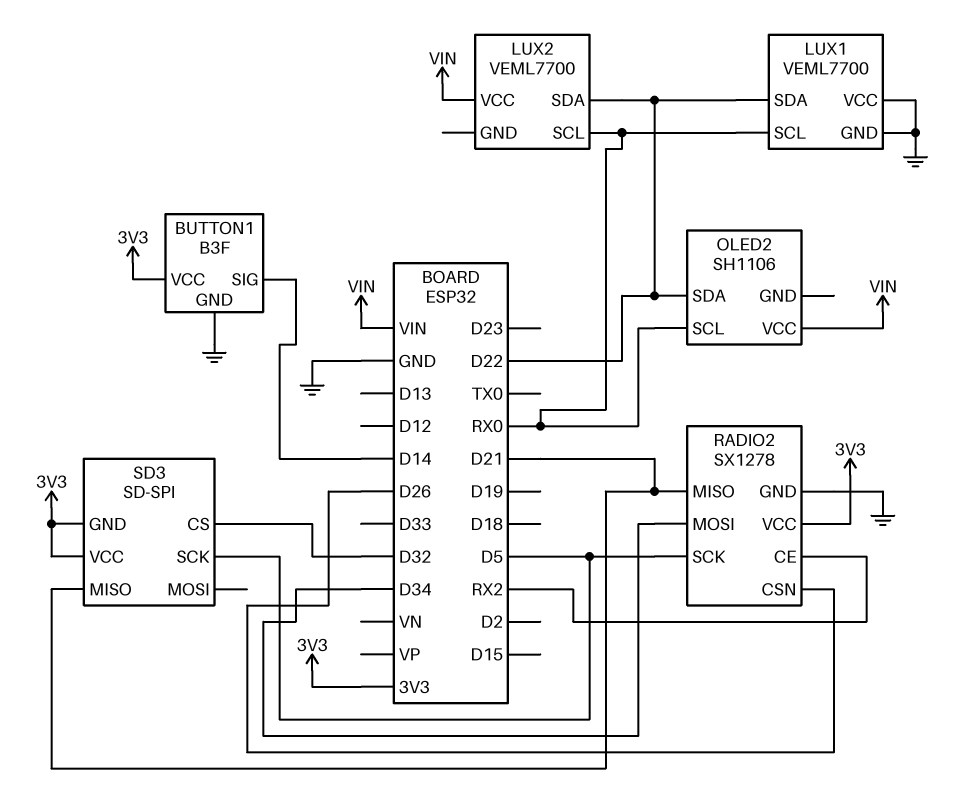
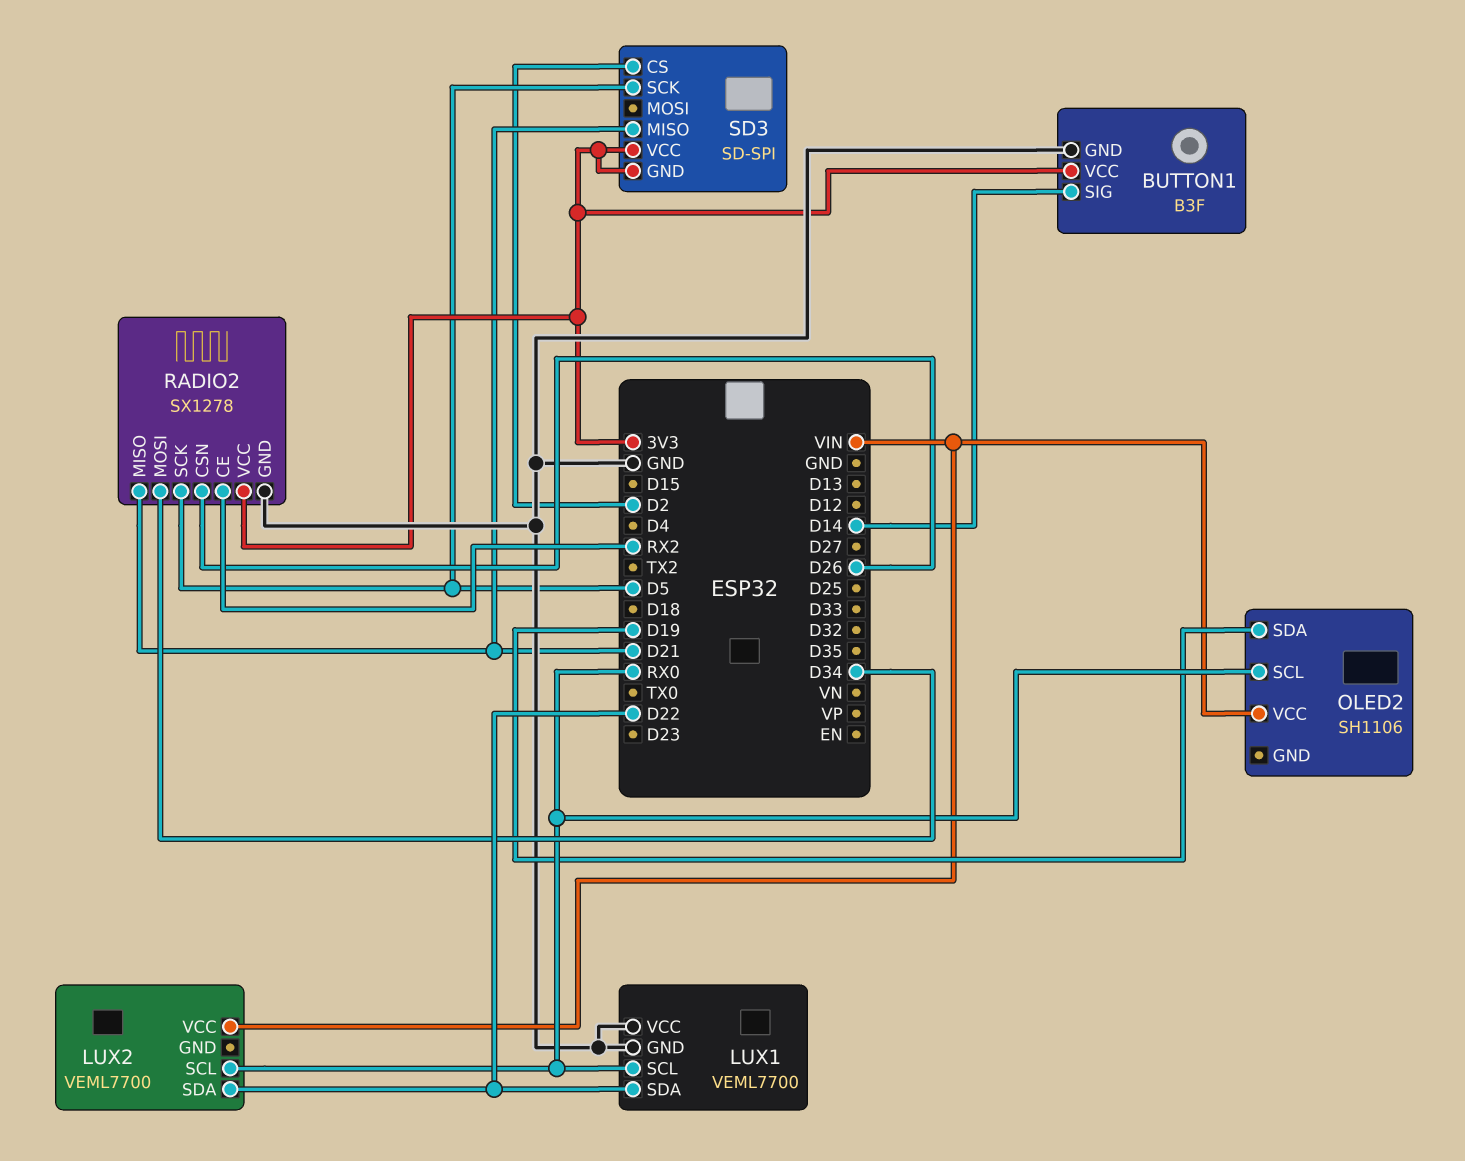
OLED2 pin SDA: D22 -> D19
SD3 pin CS: D32 -> D2

